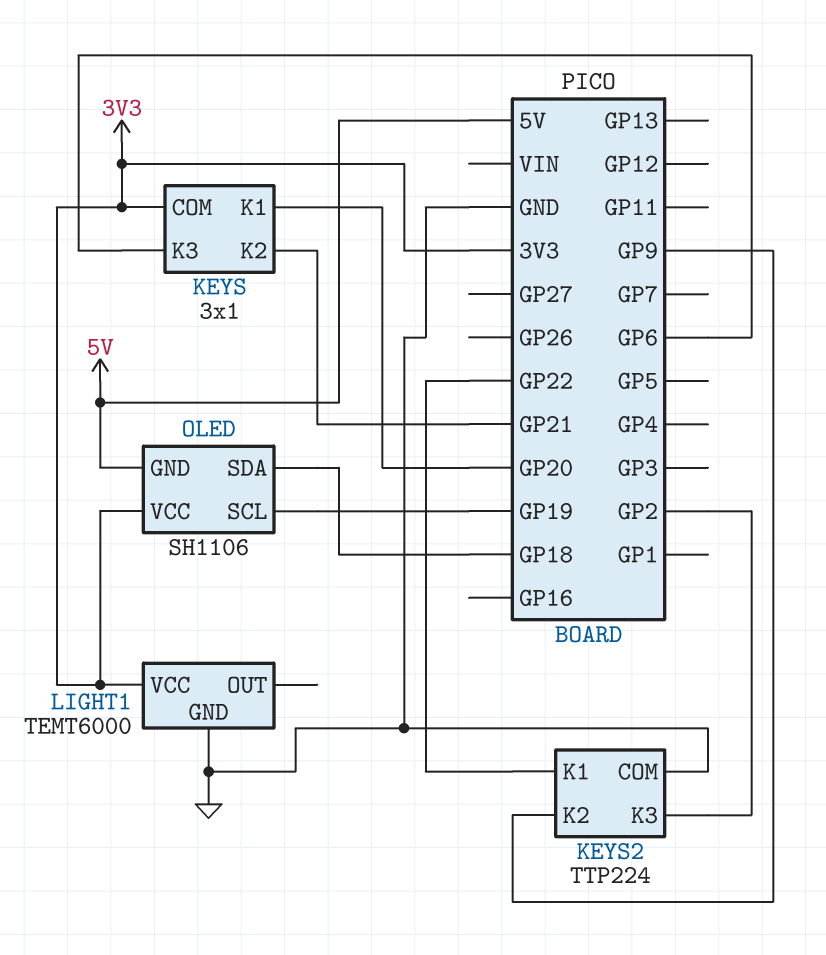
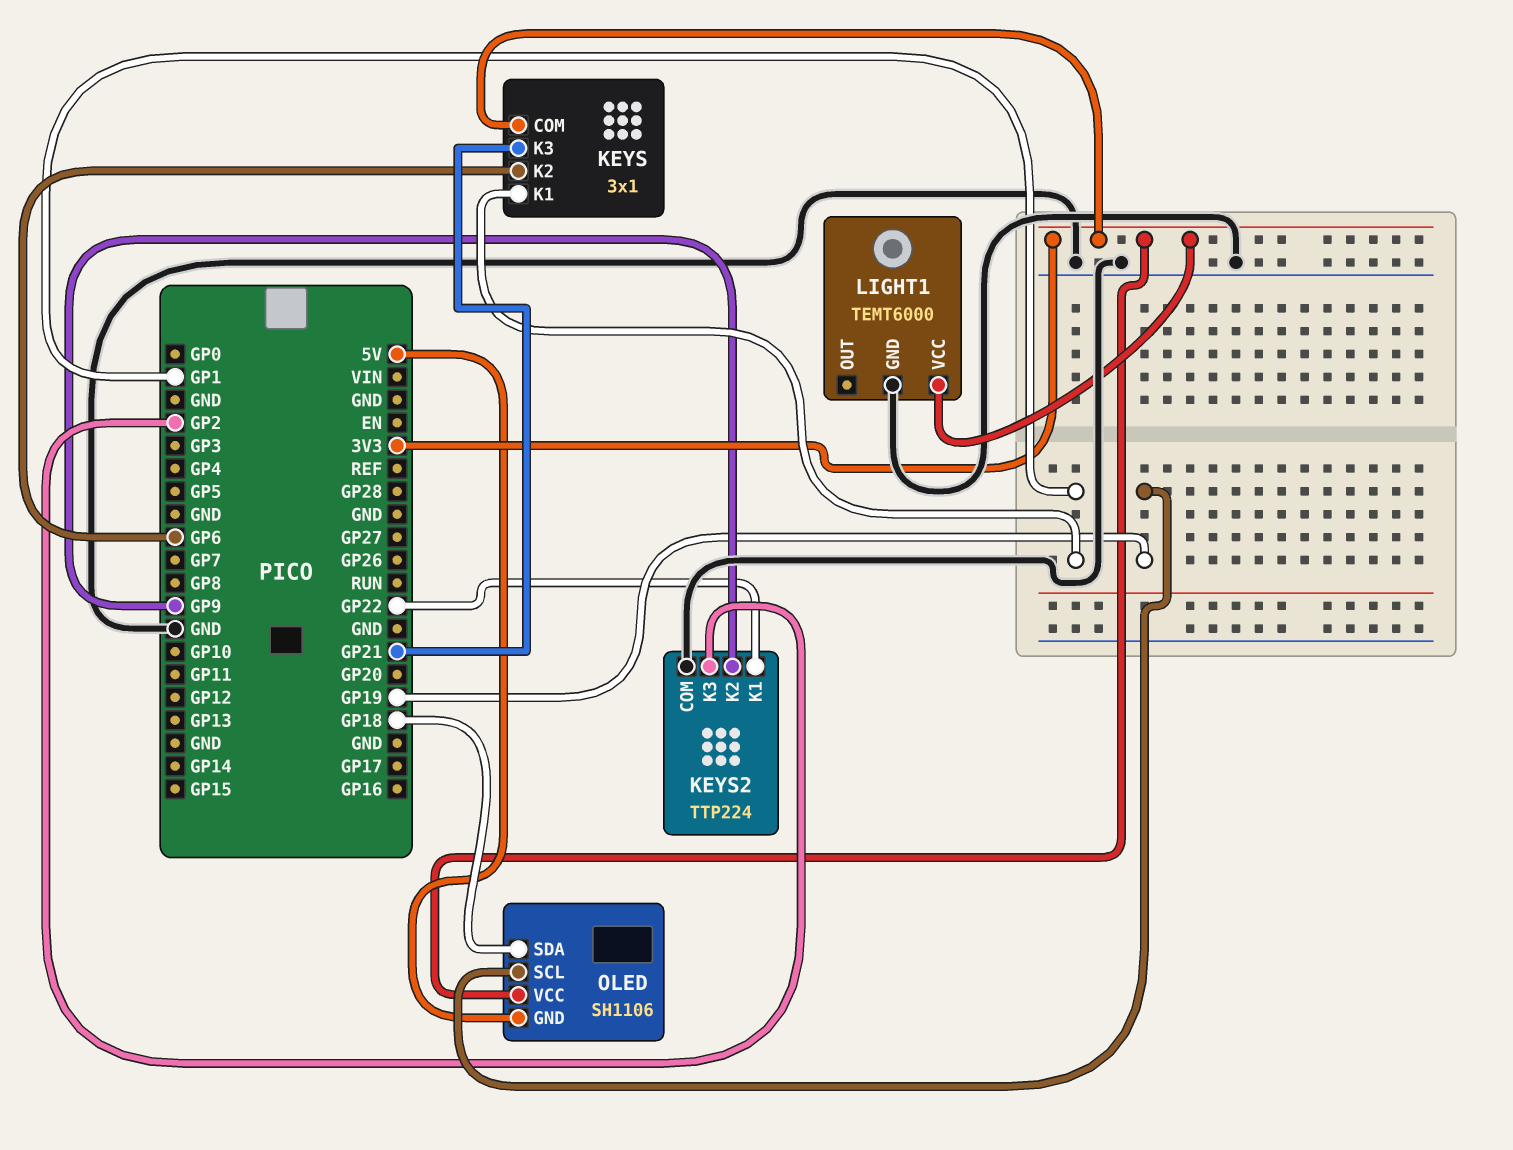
KEYS pin K1: GP20 -> GP1
KEYS pin K2: GP21 -> GP6
KEYS pin K3: GP6 -> GP21

